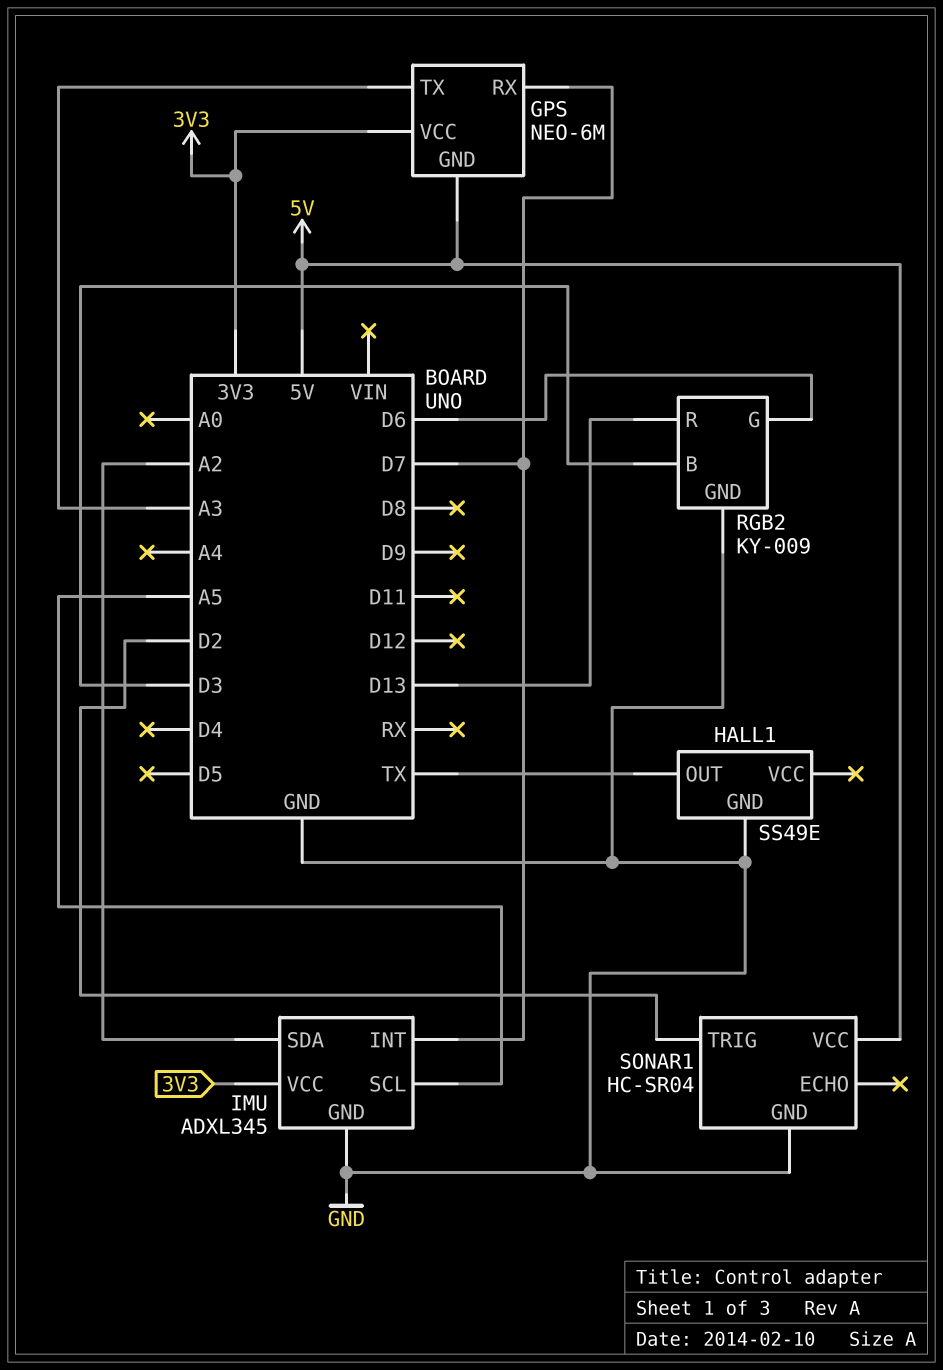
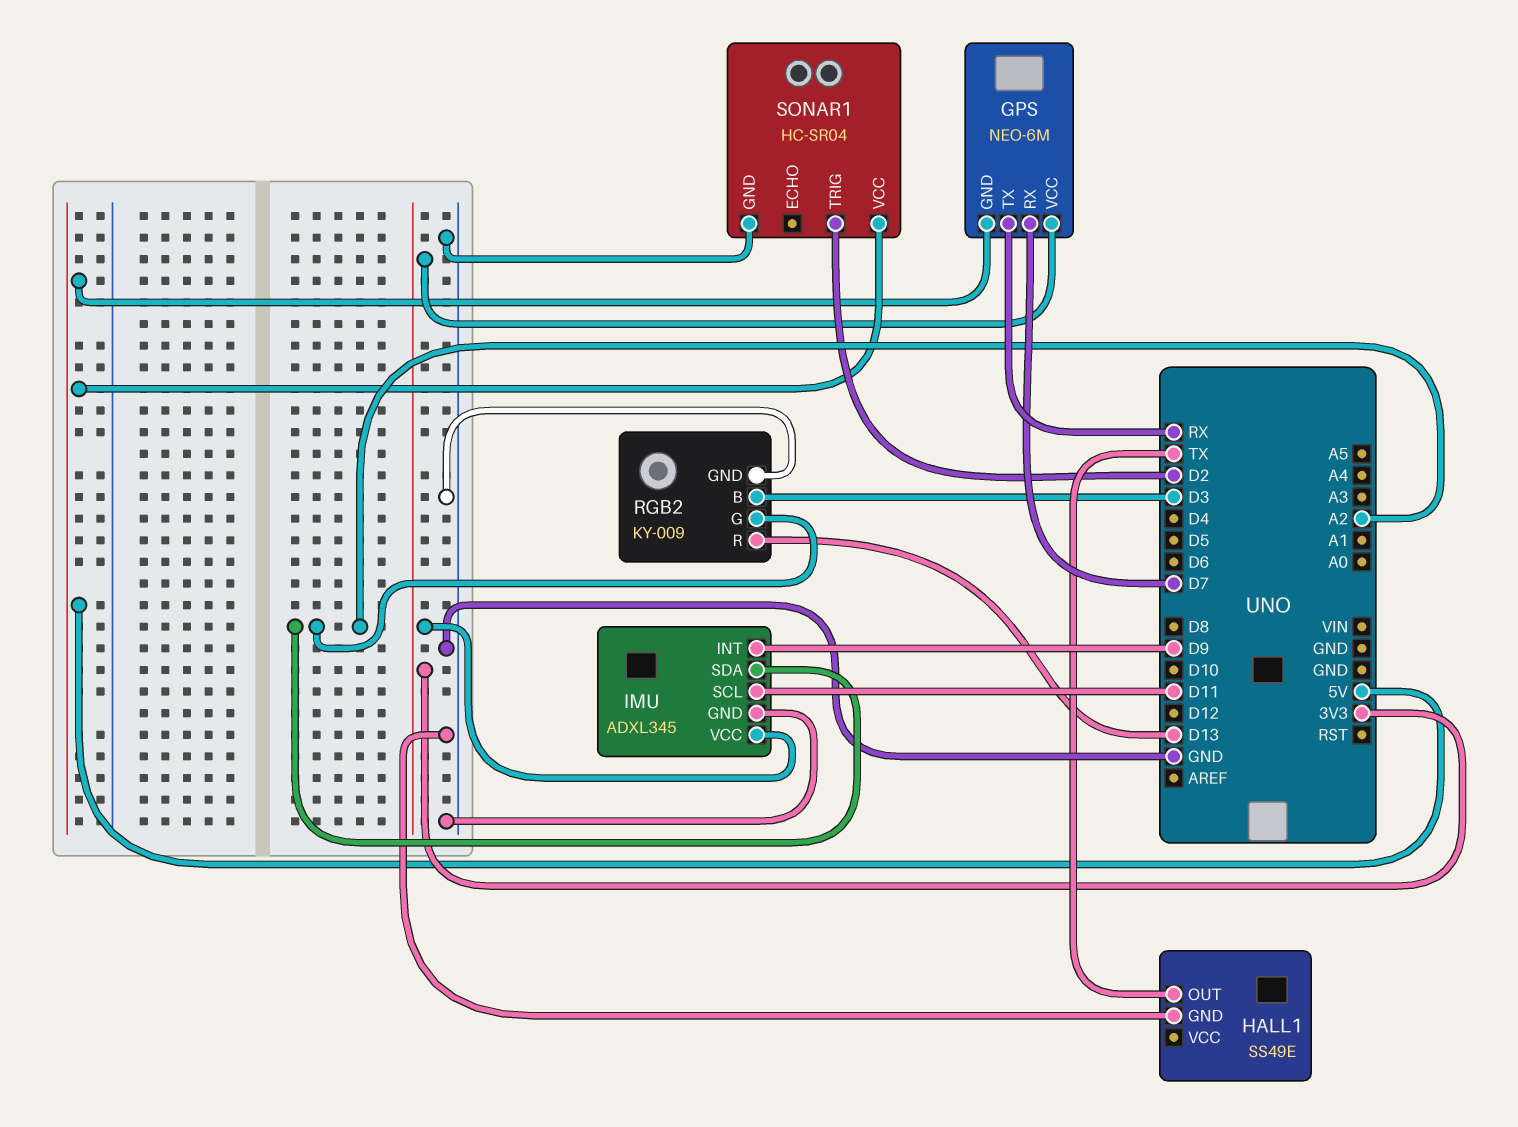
GPS pin TX: A3 -> RX
IMU pin INT: D7 -> D9
IMU pin SCL: A5 -> D11
RGB2 pin G: D6 -> A2

